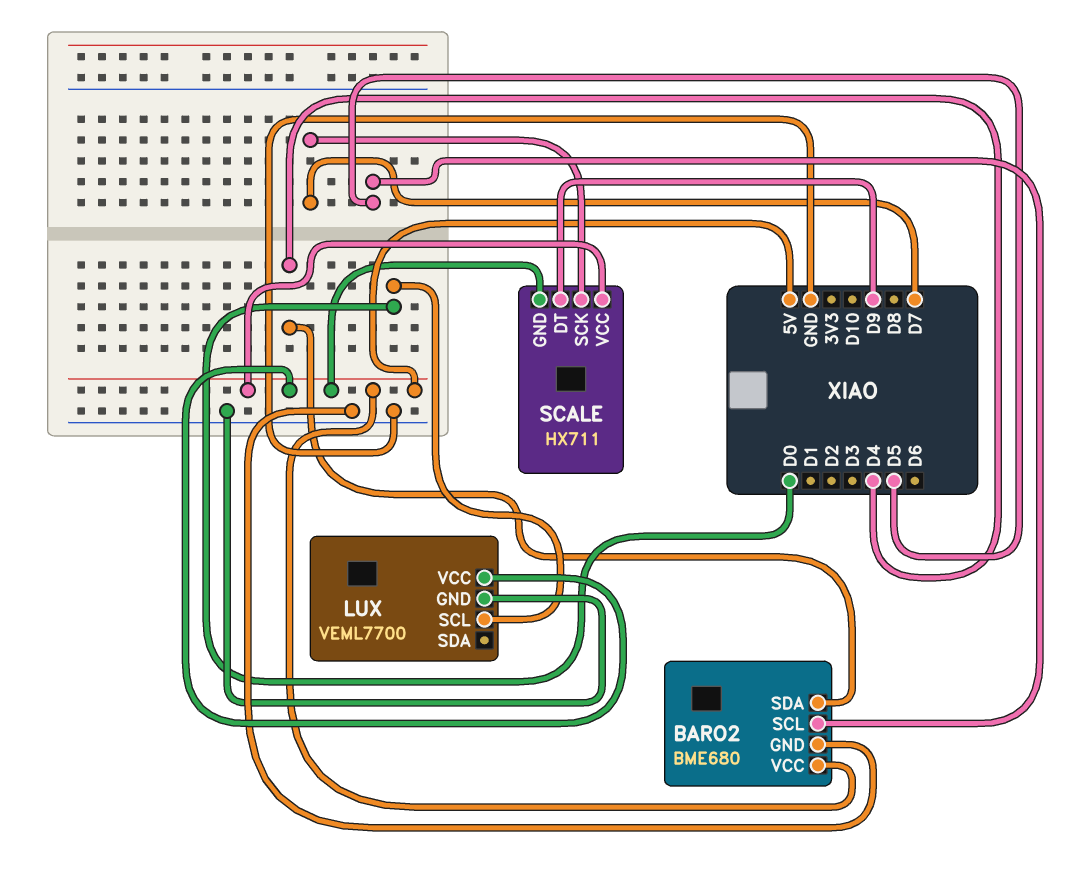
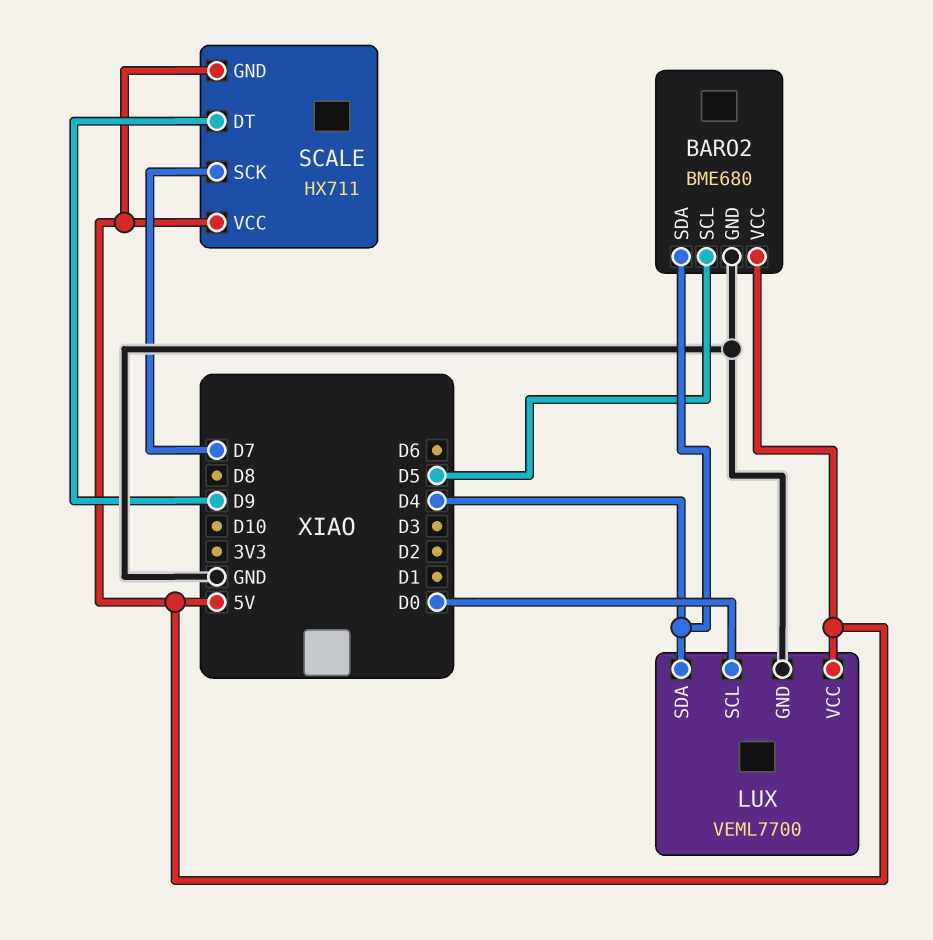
LUX pin SDA: none -> D4

